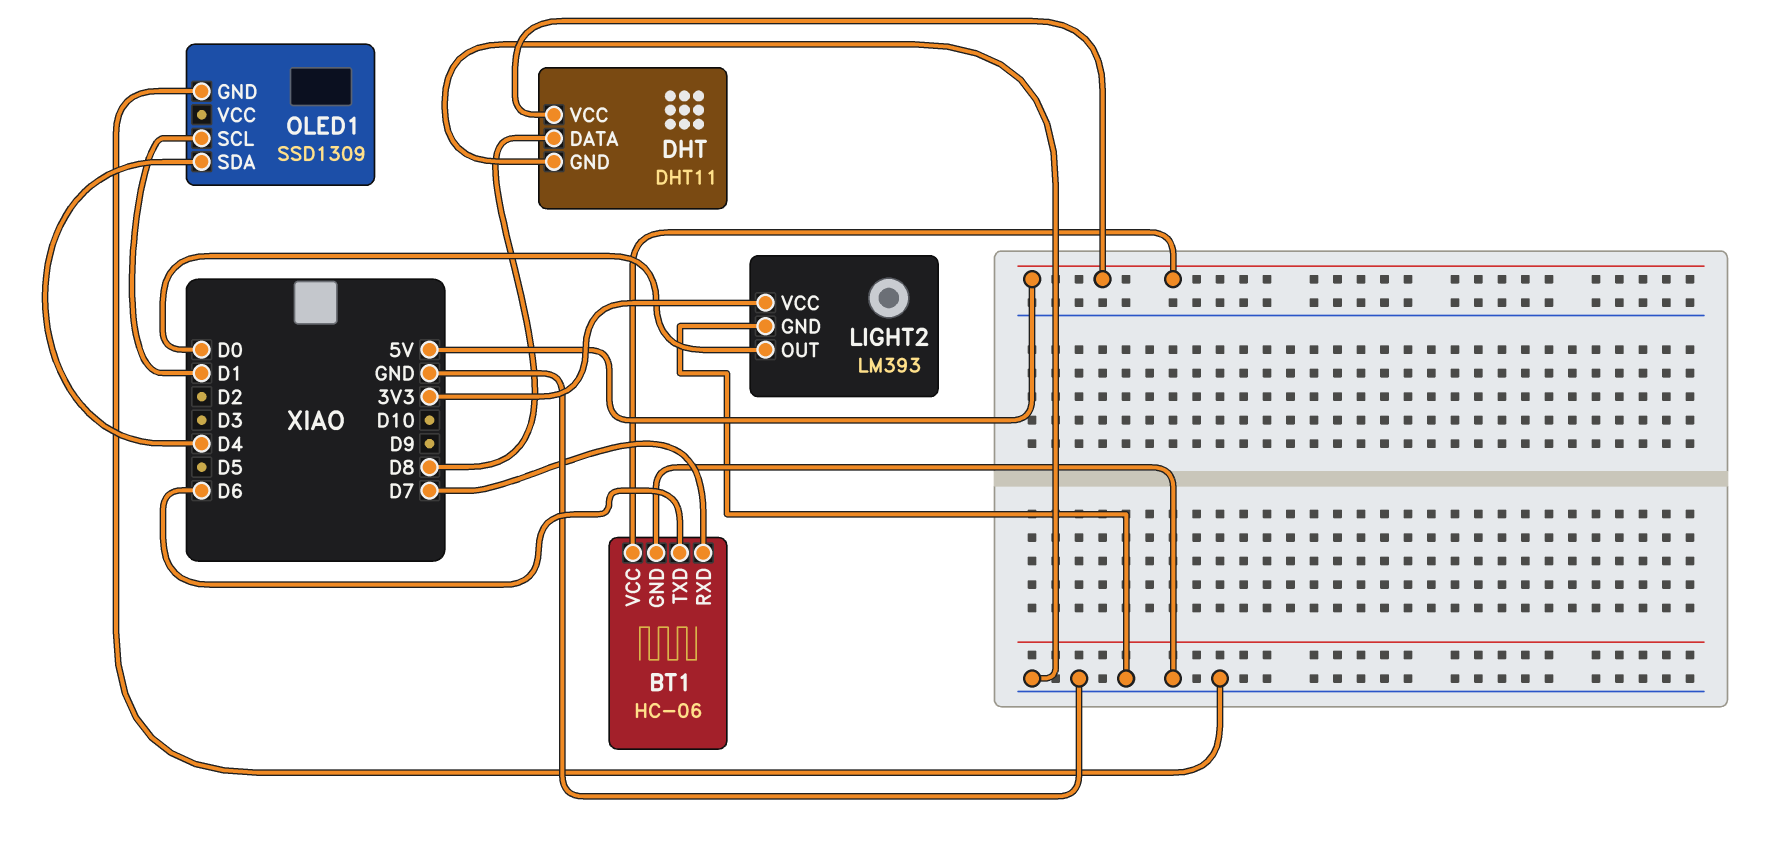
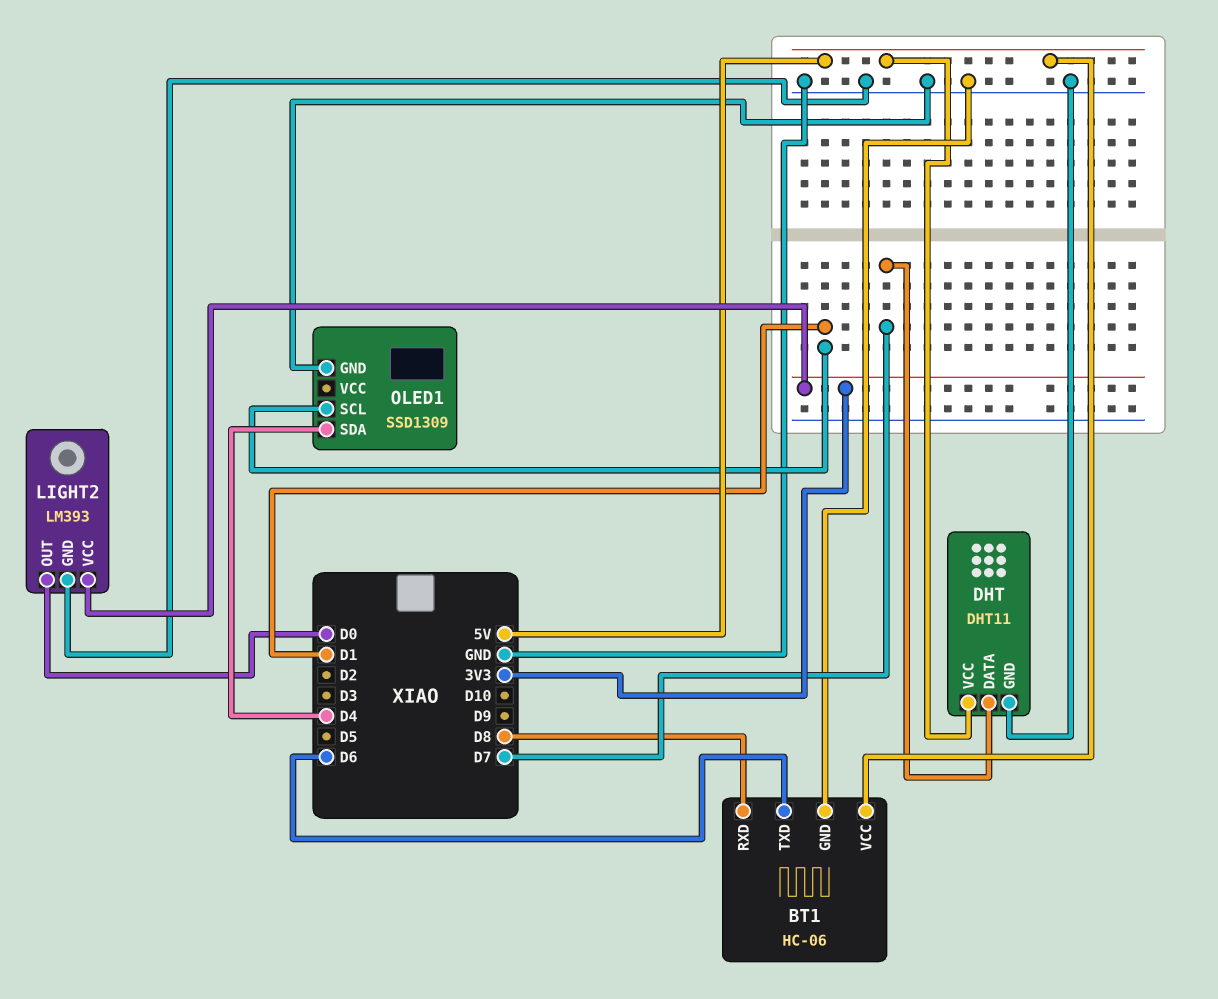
BT1 pin RXD: D7 -> D8
DHT pin DATA: D8 -> D7

